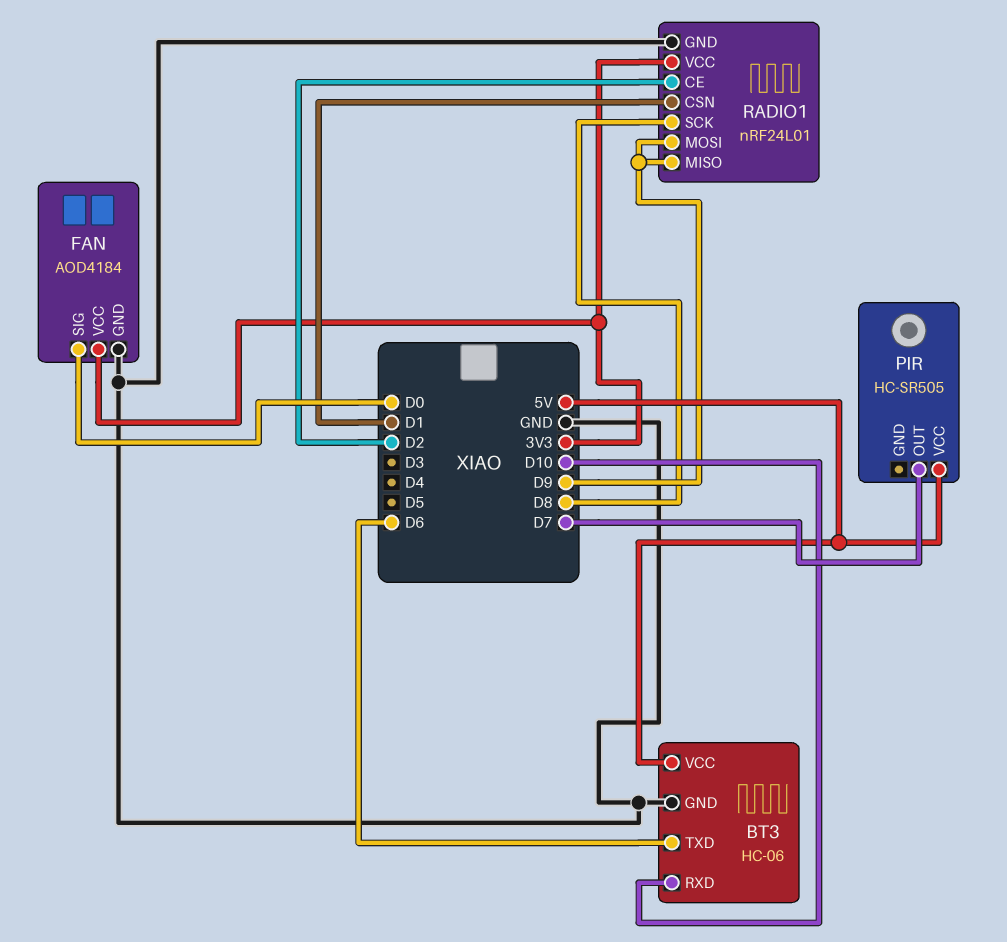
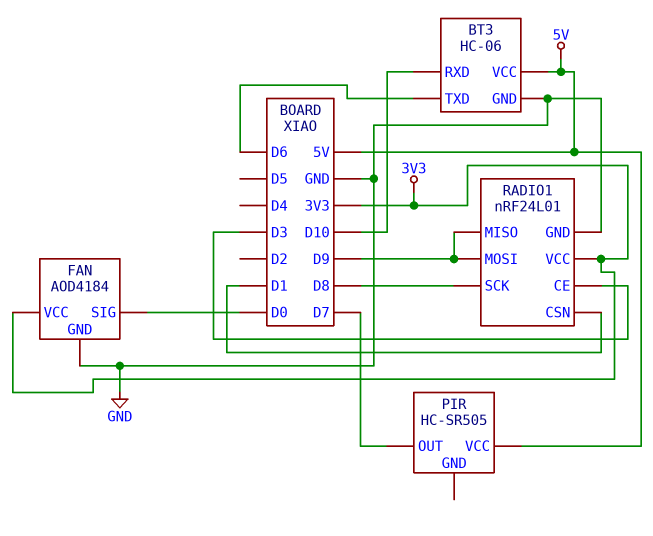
RADIO1 pin CE: D2 -> D3

